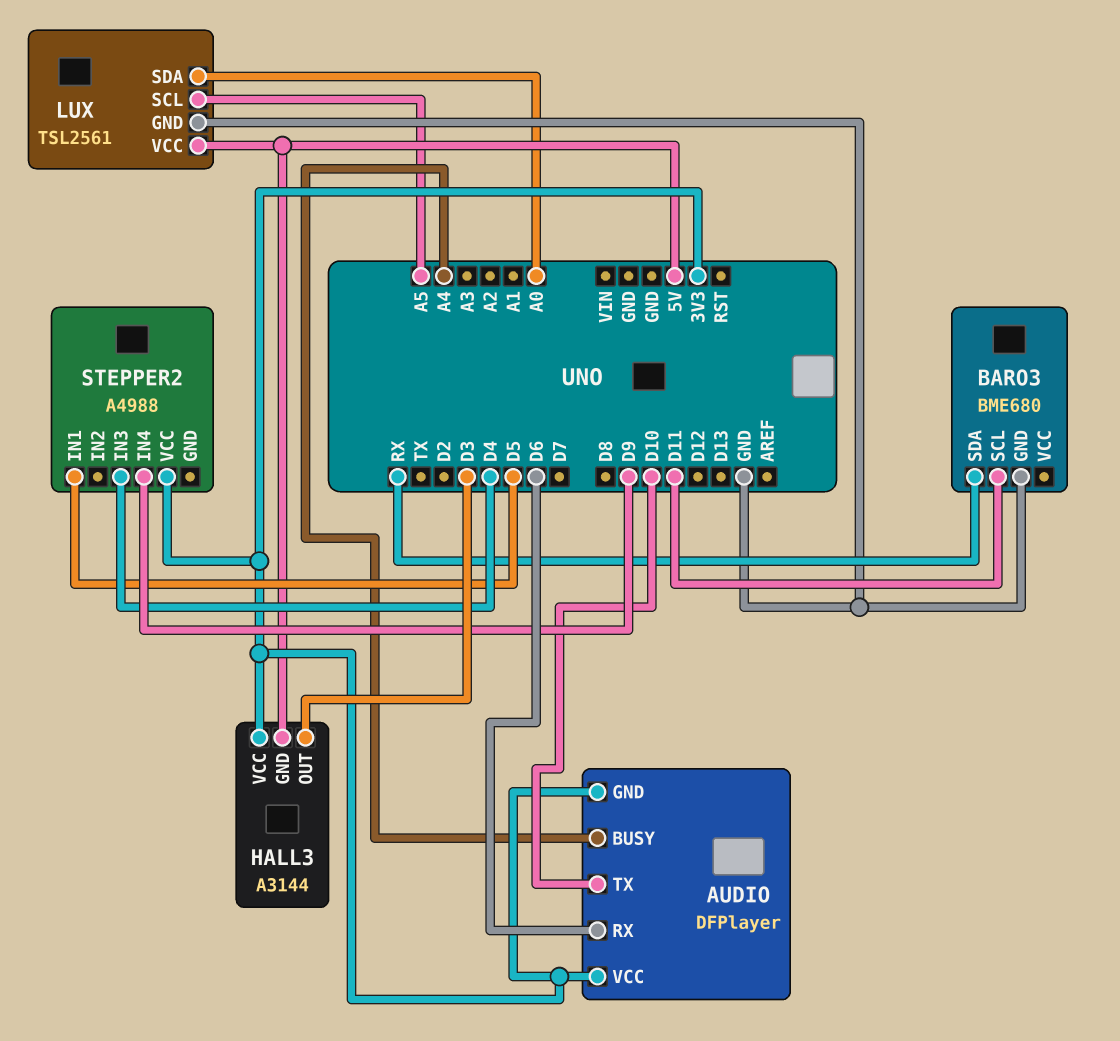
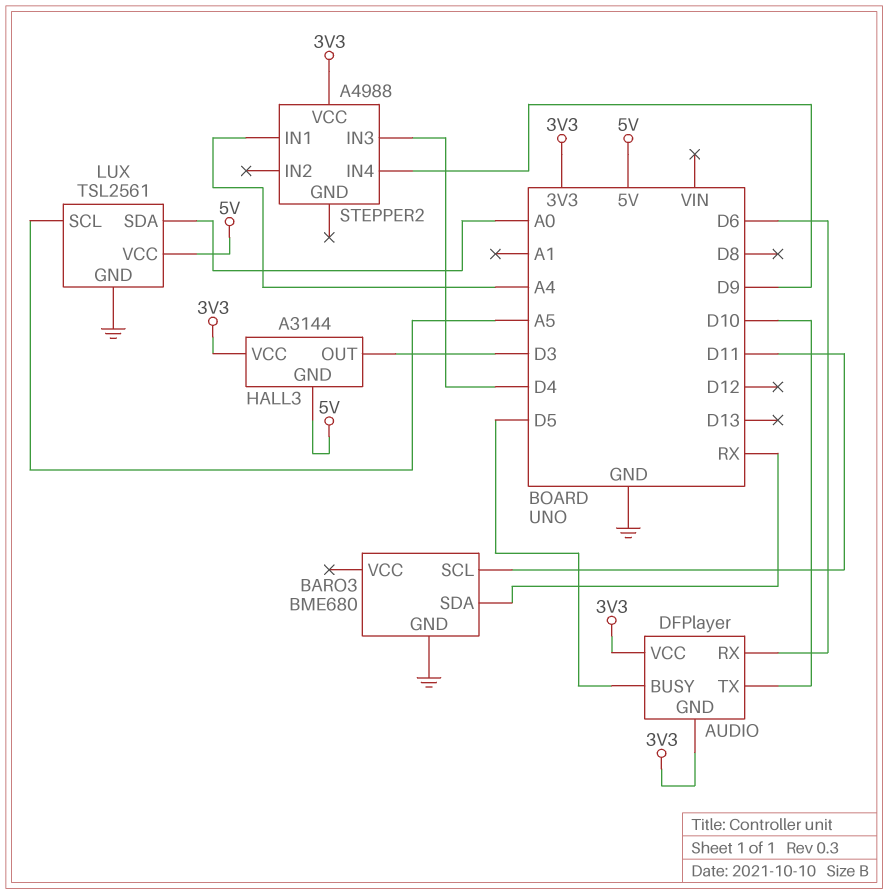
AUDIO pin BUSY: A4 -> D5
STEPPER2 pin IN1: D5 -> A4

